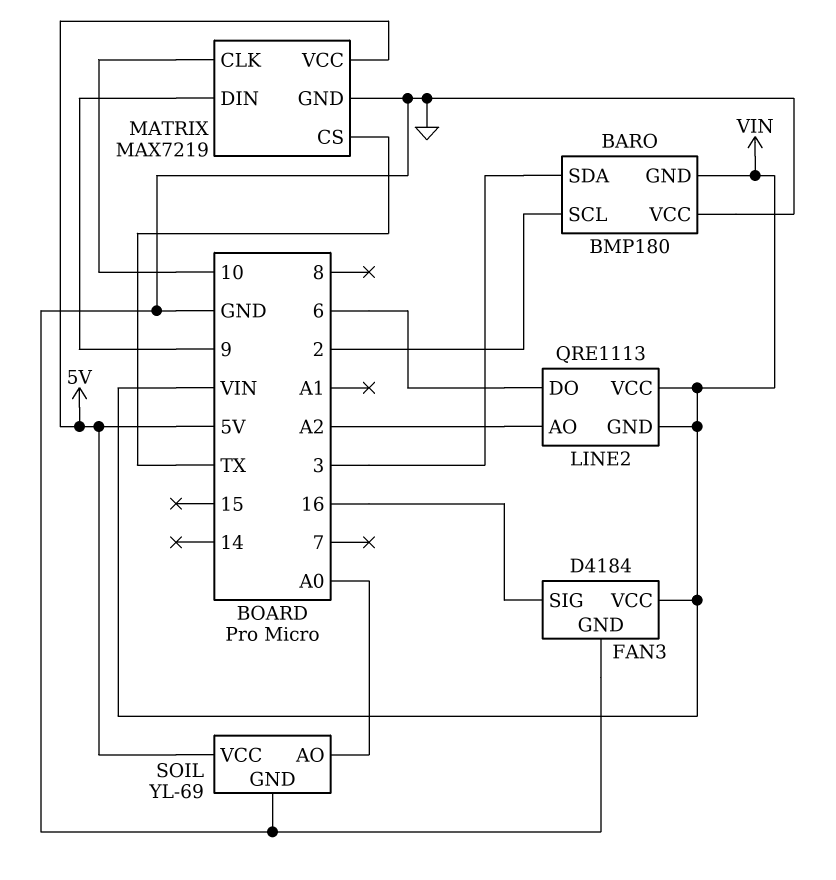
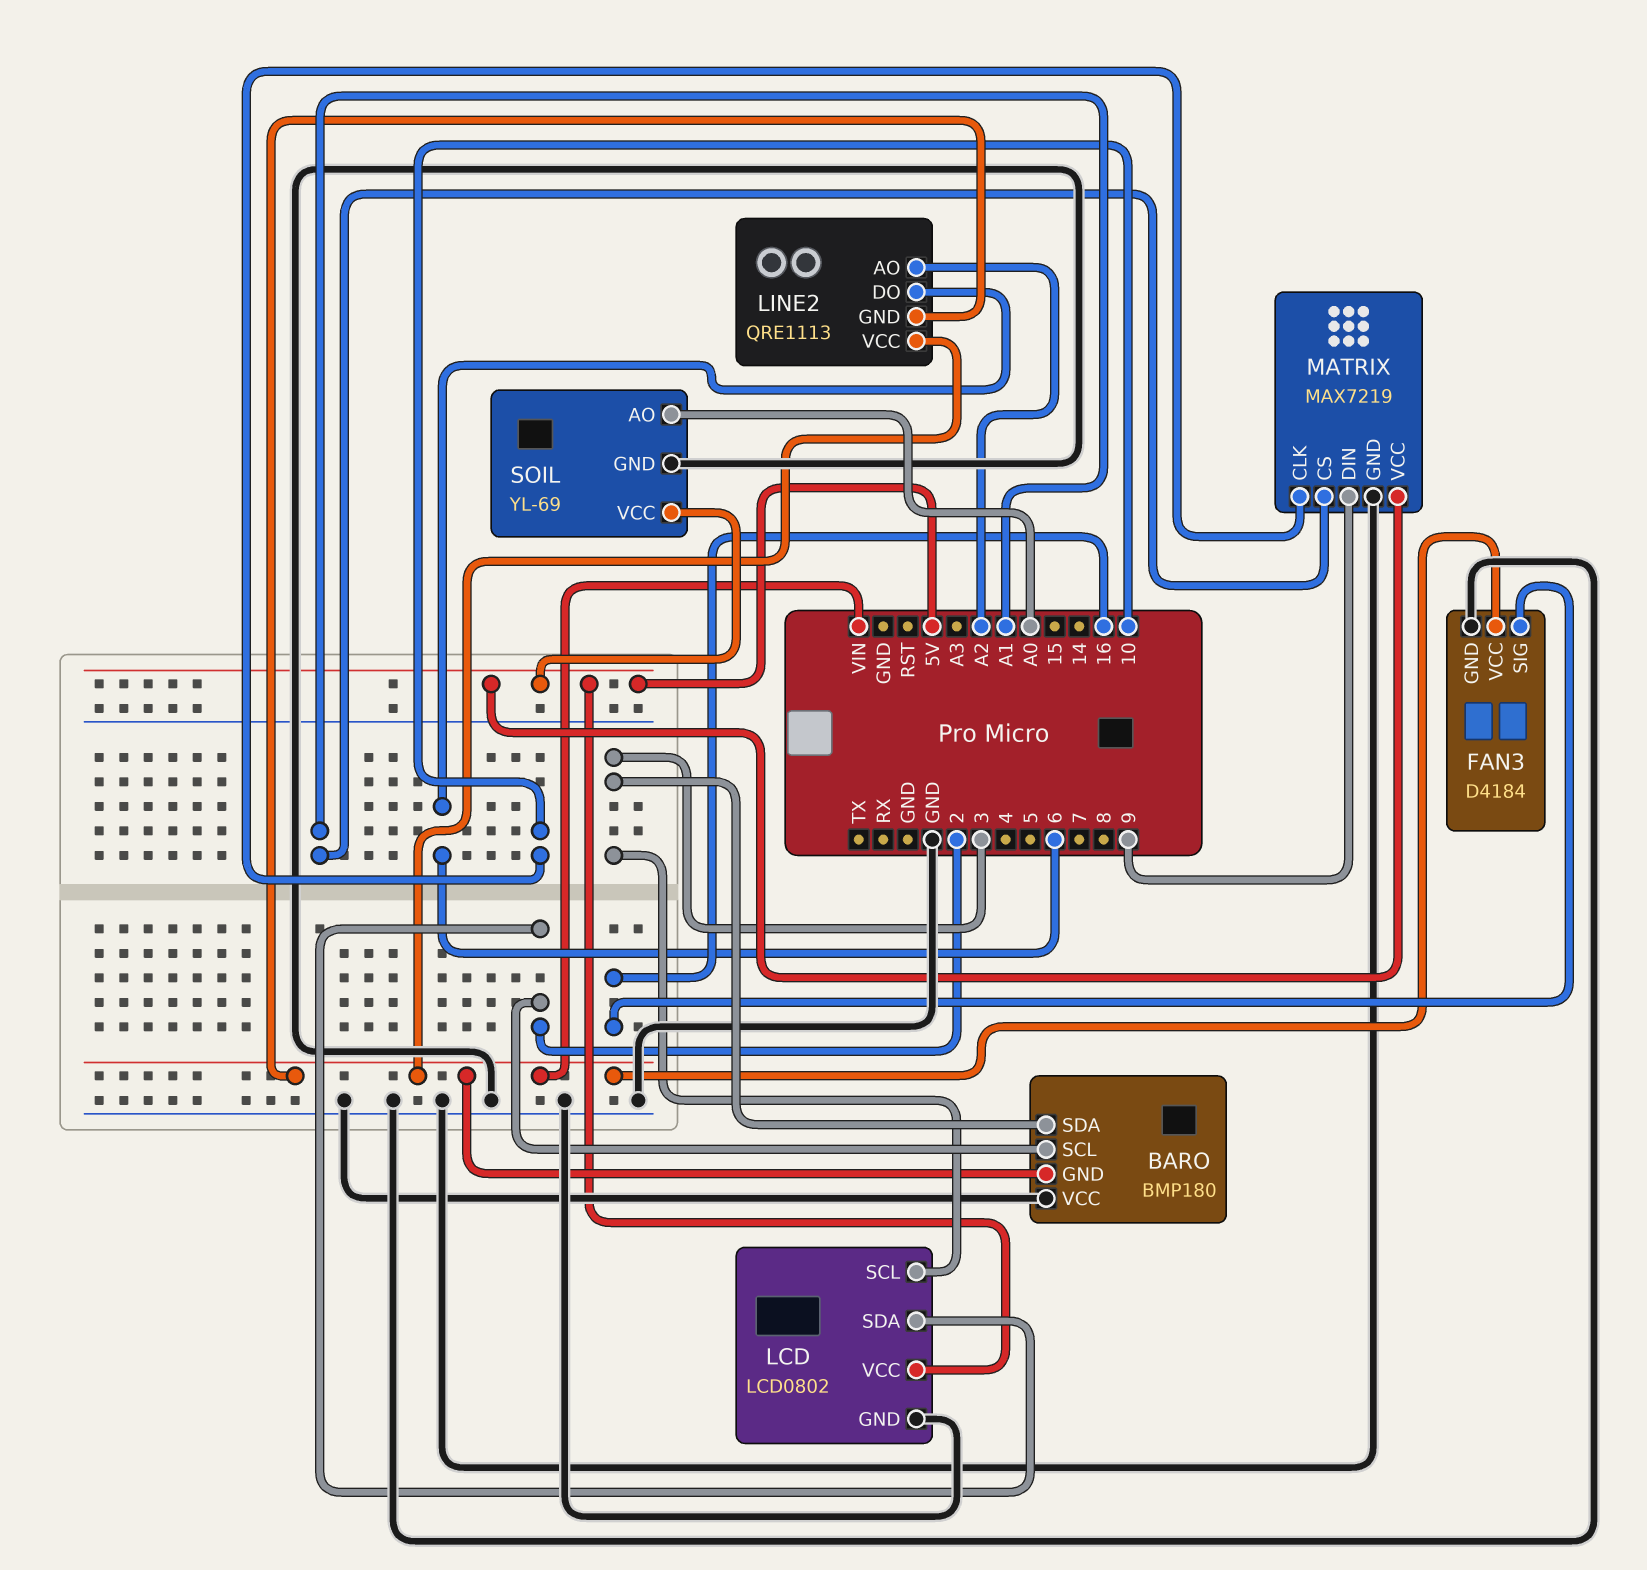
LCD: none -> LCD0802
LCD pin GND: none -> GND
LCD pin SCL: none -> 3
LCD pin SDA: none -> 2
LCD pin VCC: none -> 5V
MATRIX pin CS: TX -> A1

